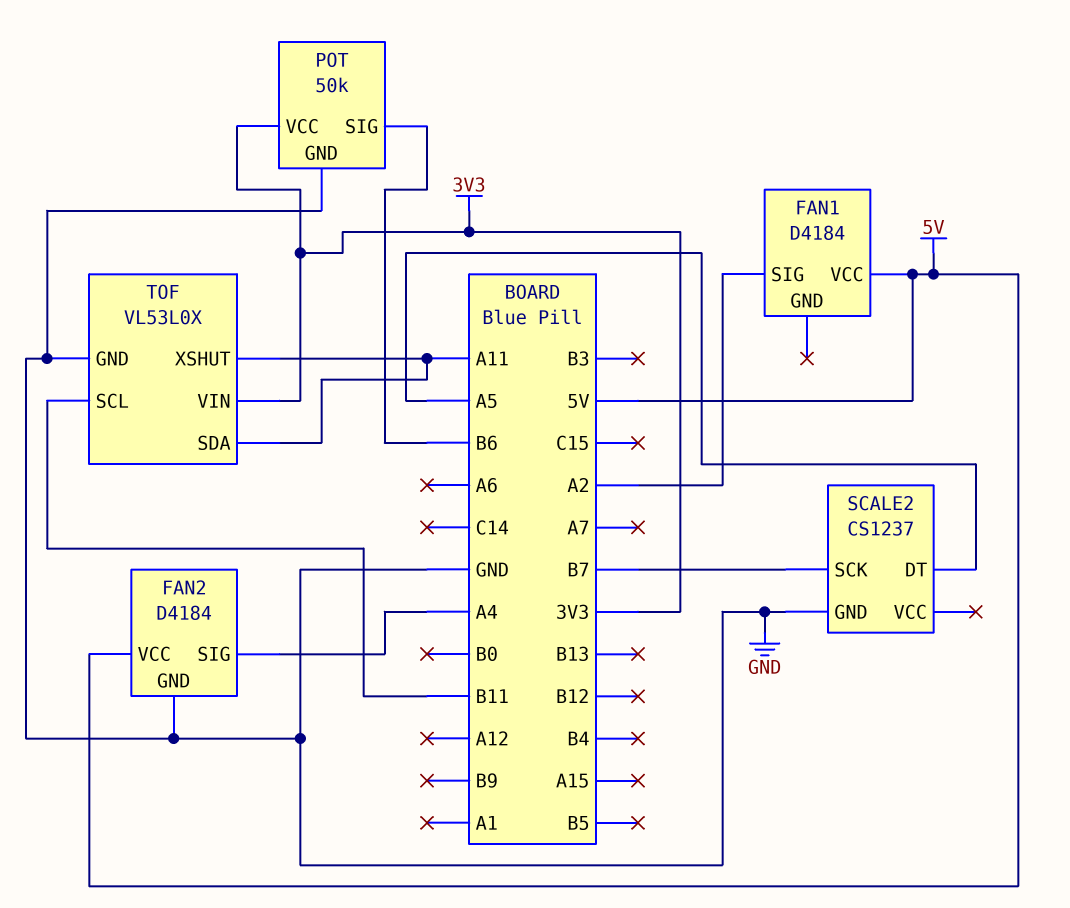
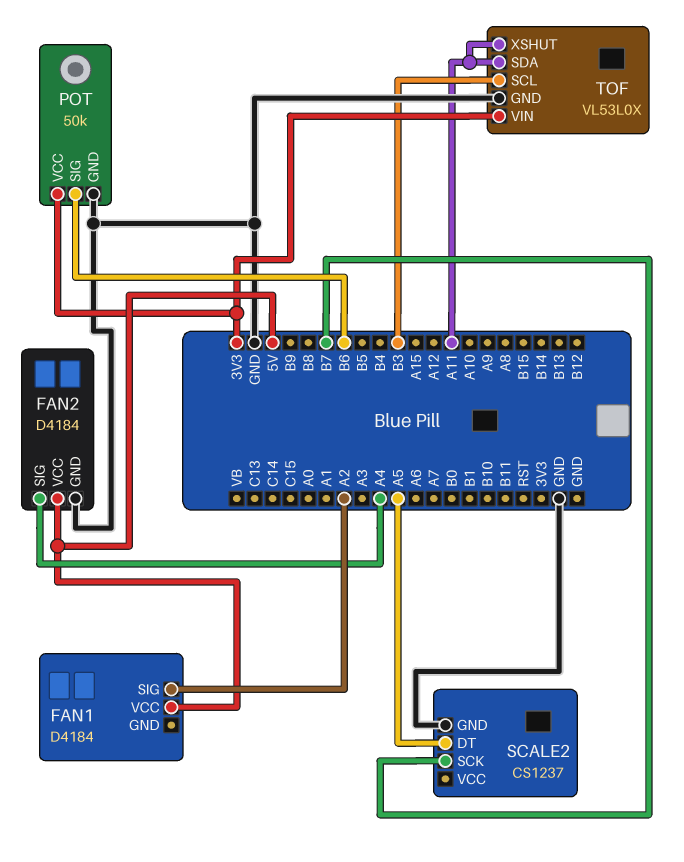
TOF pin SCL: B11 -> B3

